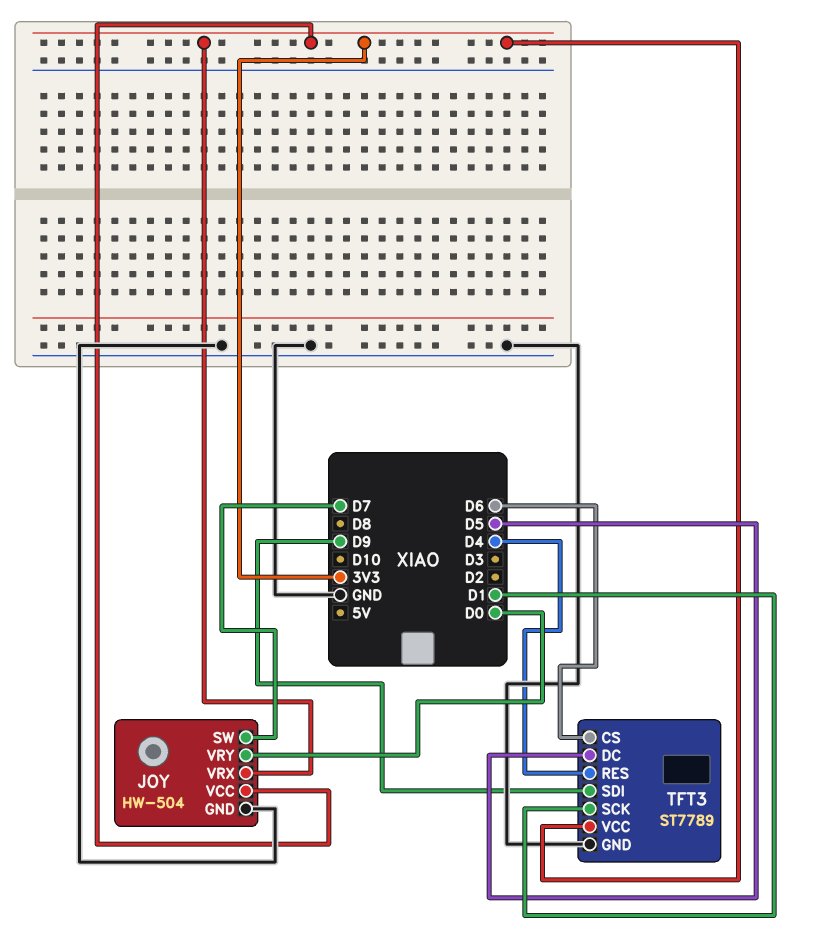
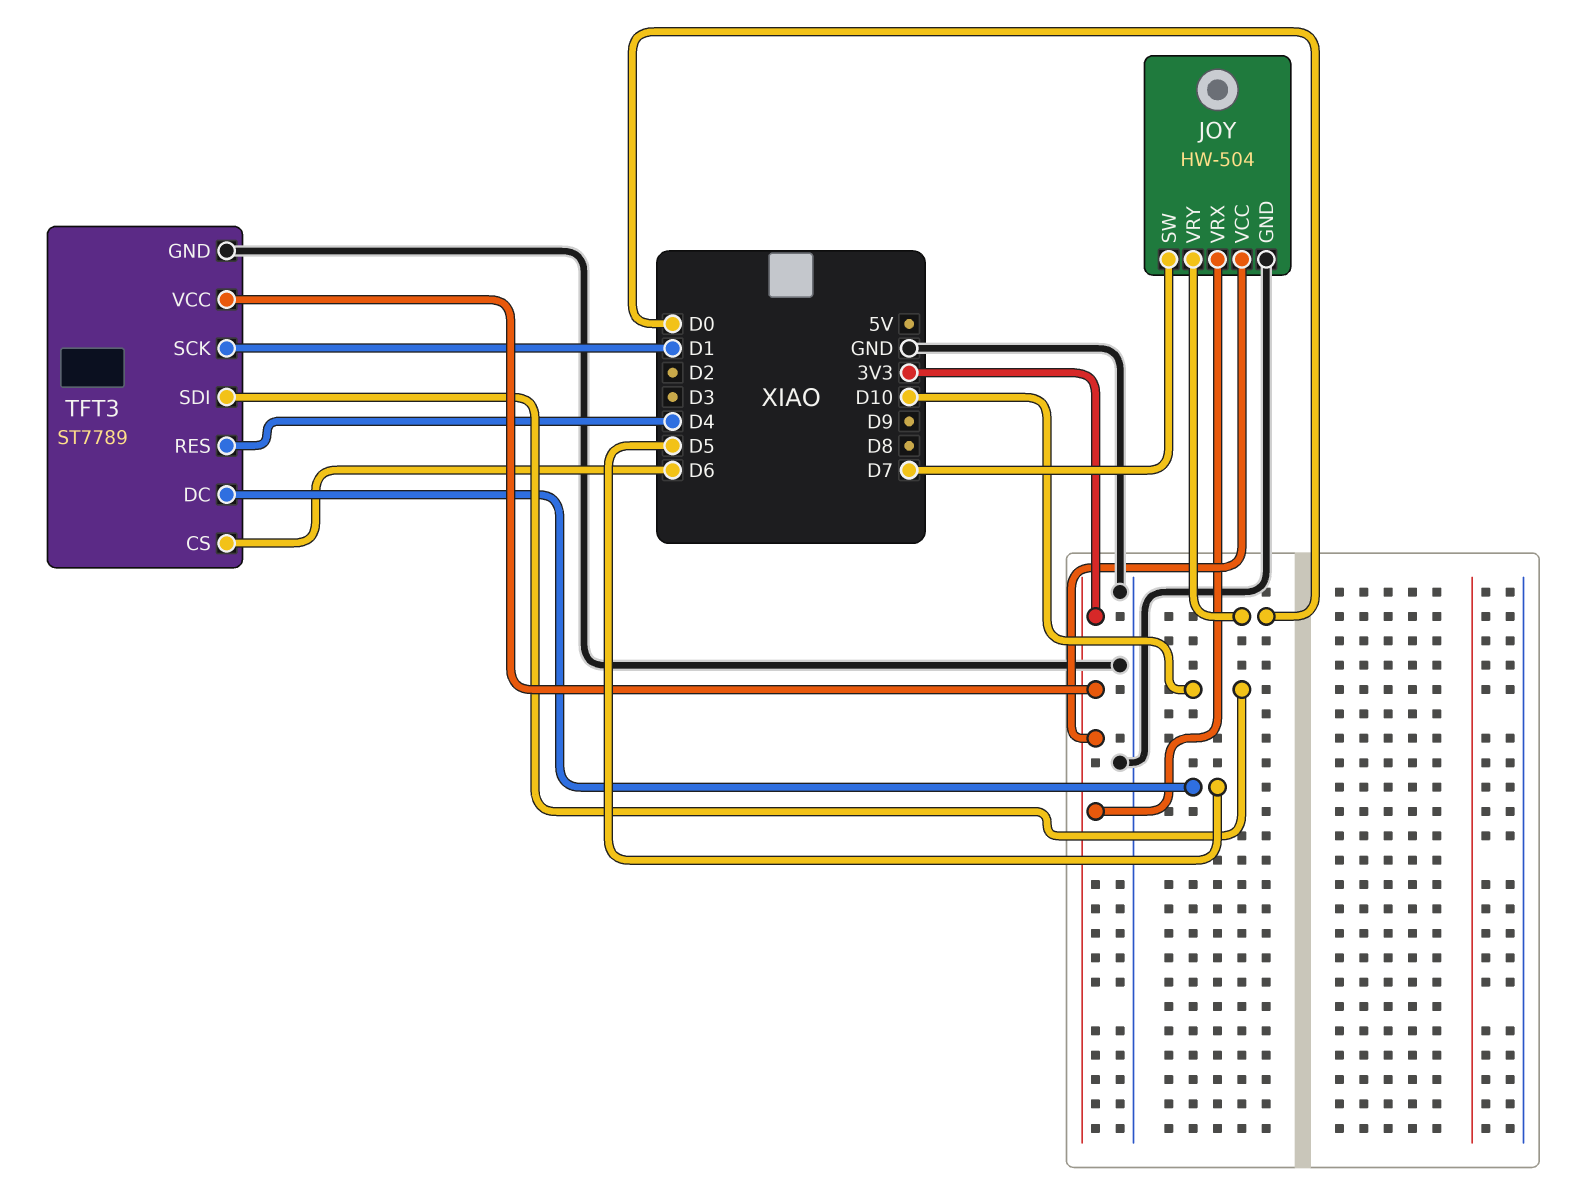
TFT3 pin SDI: D9 -> D10

